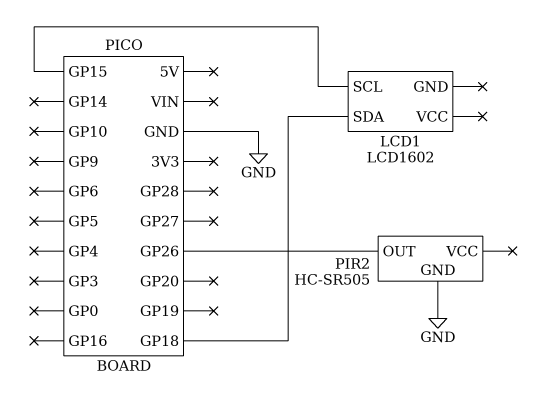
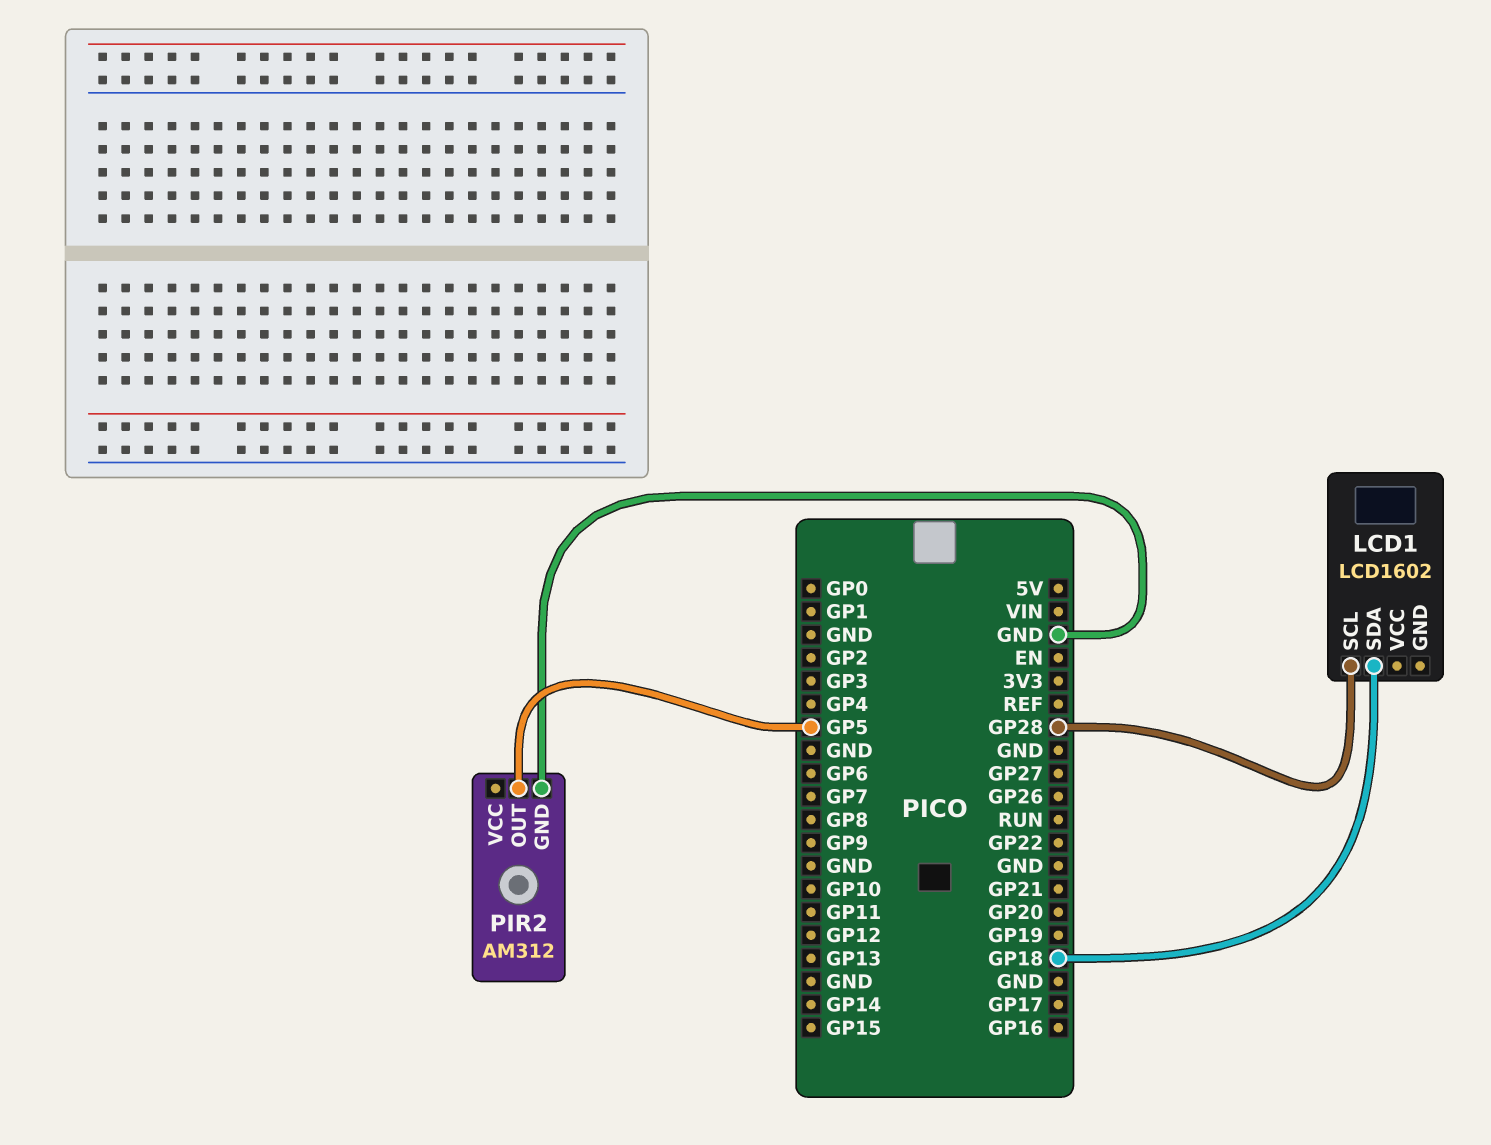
LCD1 pin SCL: GP15 -> GP28
PIR2: HC-SR505 -> AM312
PIR2 pin OUT: GP26 -> GP5

